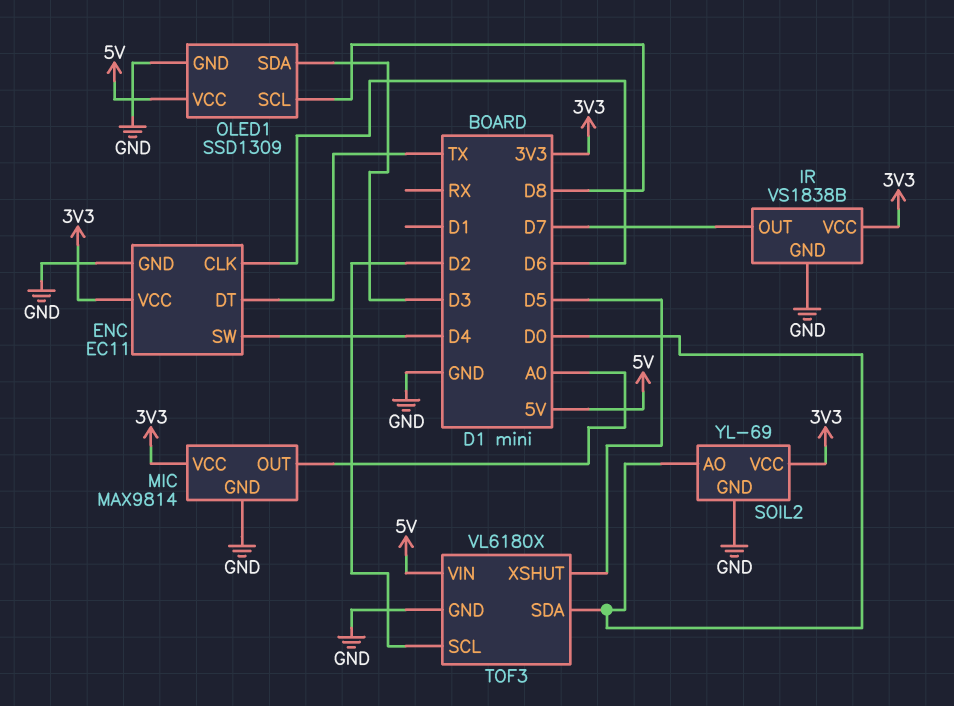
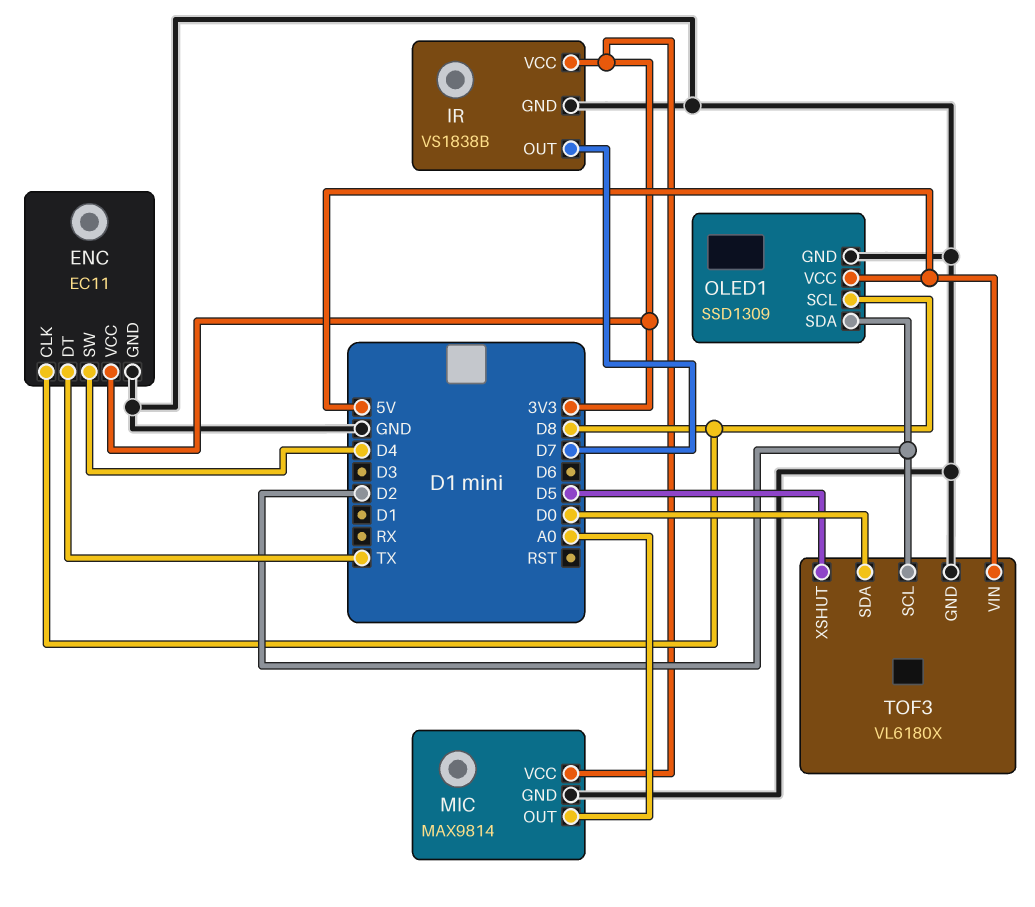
ENC pin CLK: D6 -> D8
OLED1 pin SDA: D3 -> D2
SOIL2: YL-69 -> none
SOIL2 pin AO: D0 -> none
SOIL2 pin GND: GND -> none
SOIL2 pin VCC: 3V3 -> none

